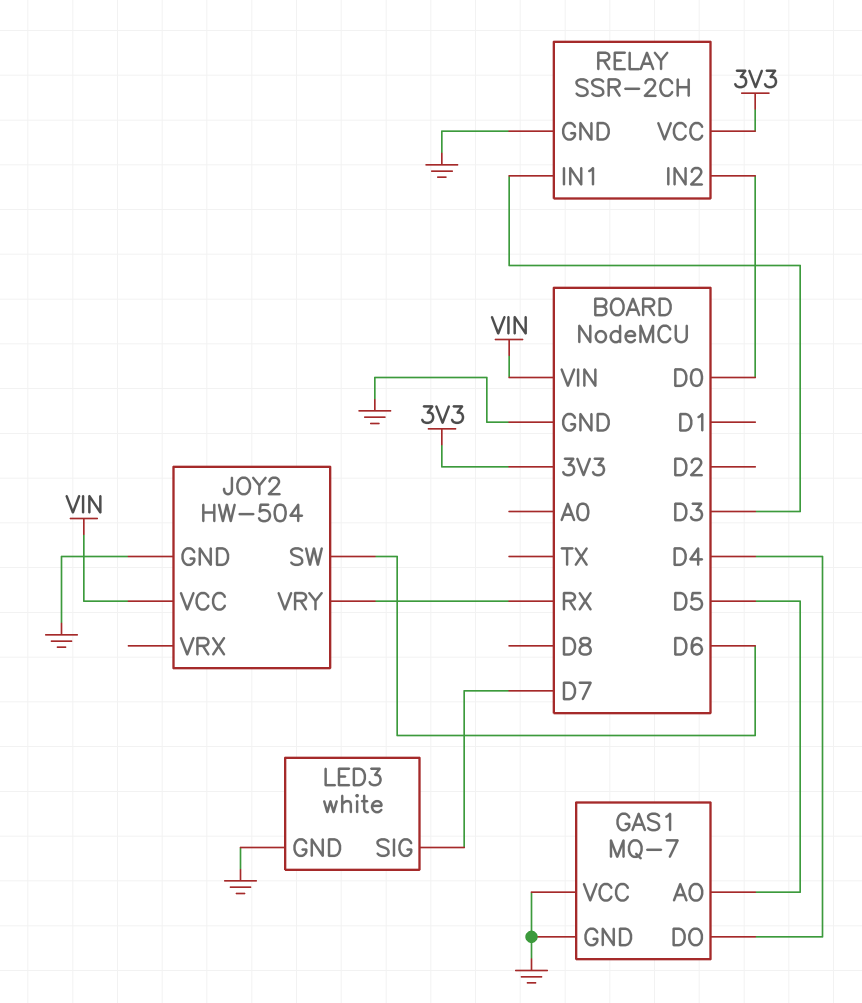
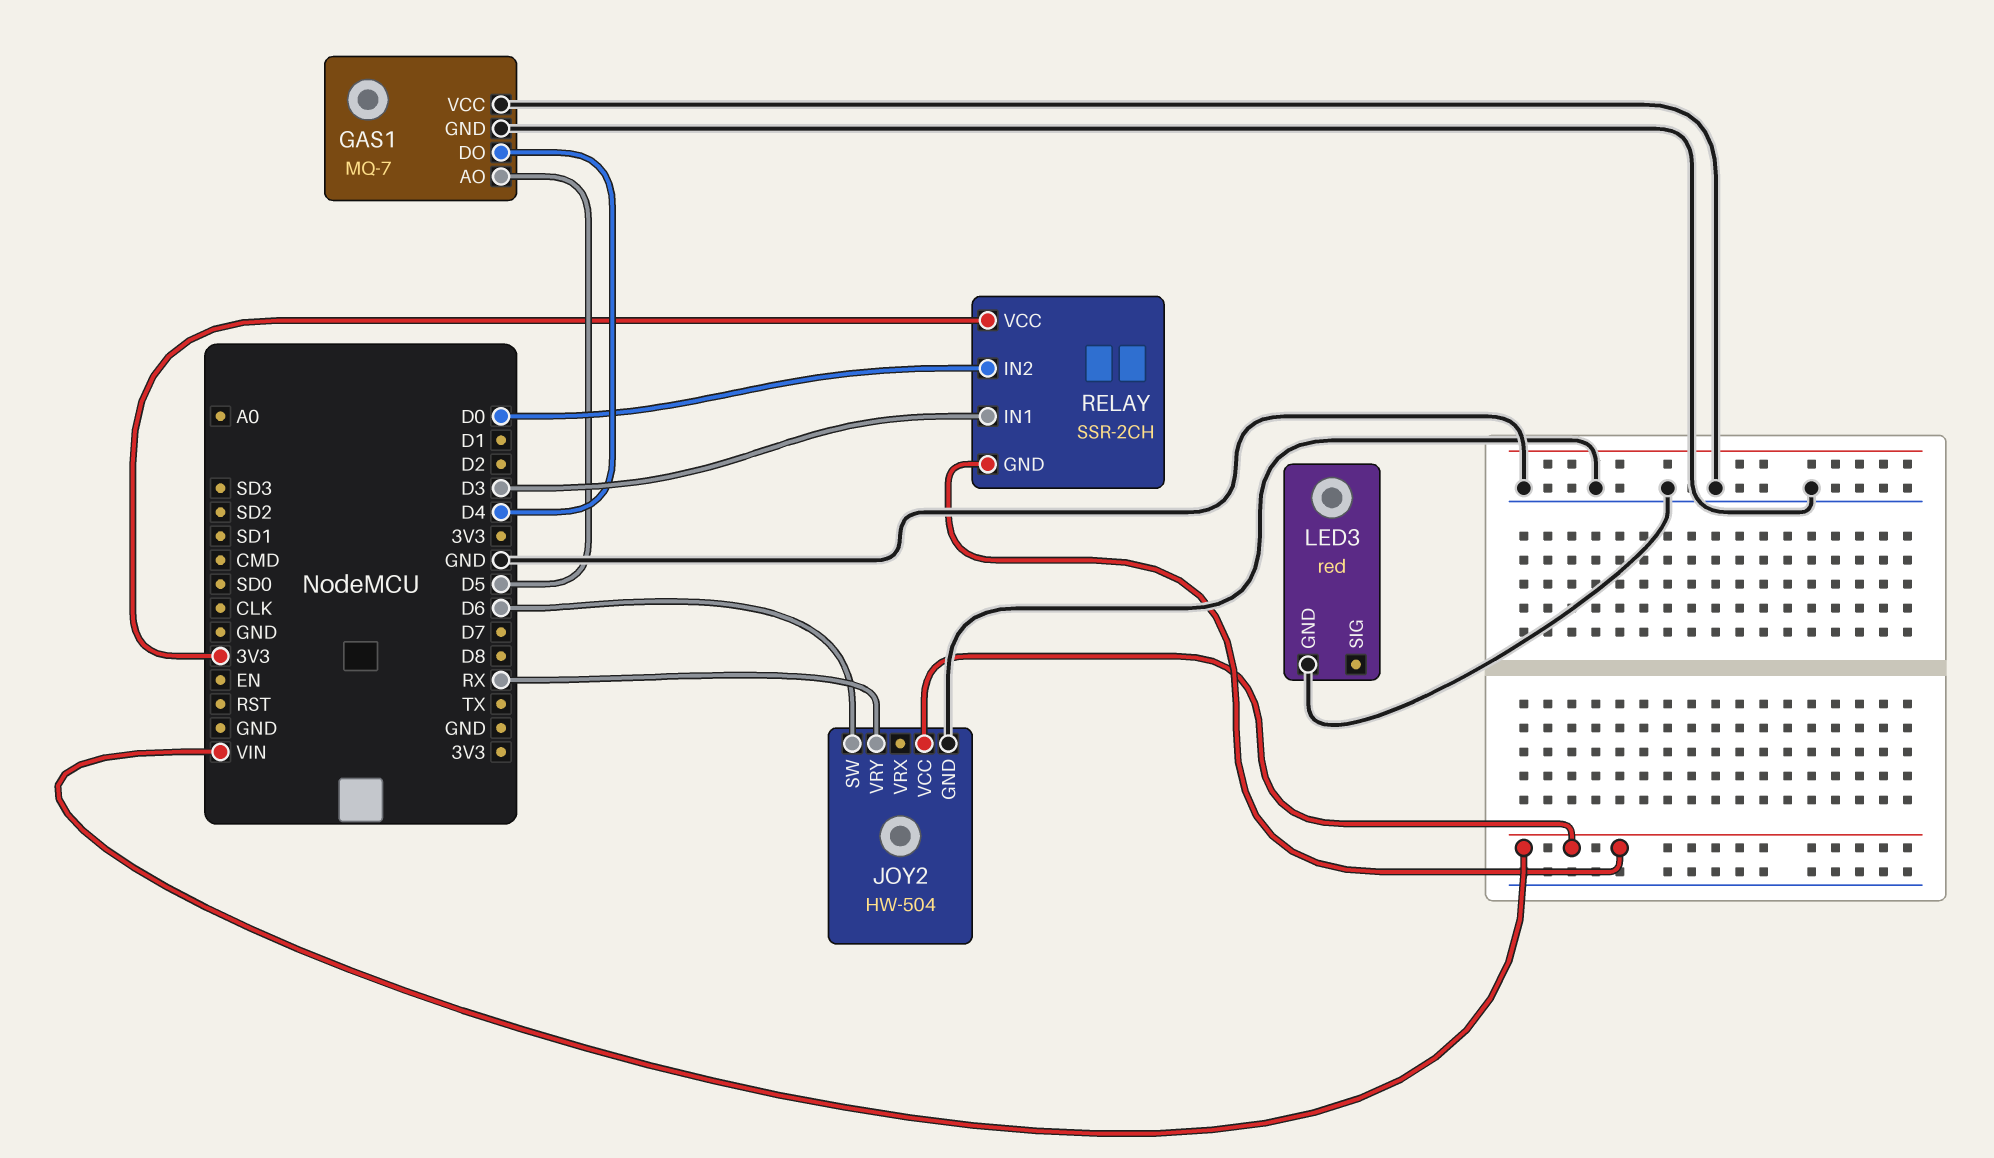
LED3: white -> red
LED3 pin SIG: D7 -> none
RELAY pin GND: GND -> VIN

